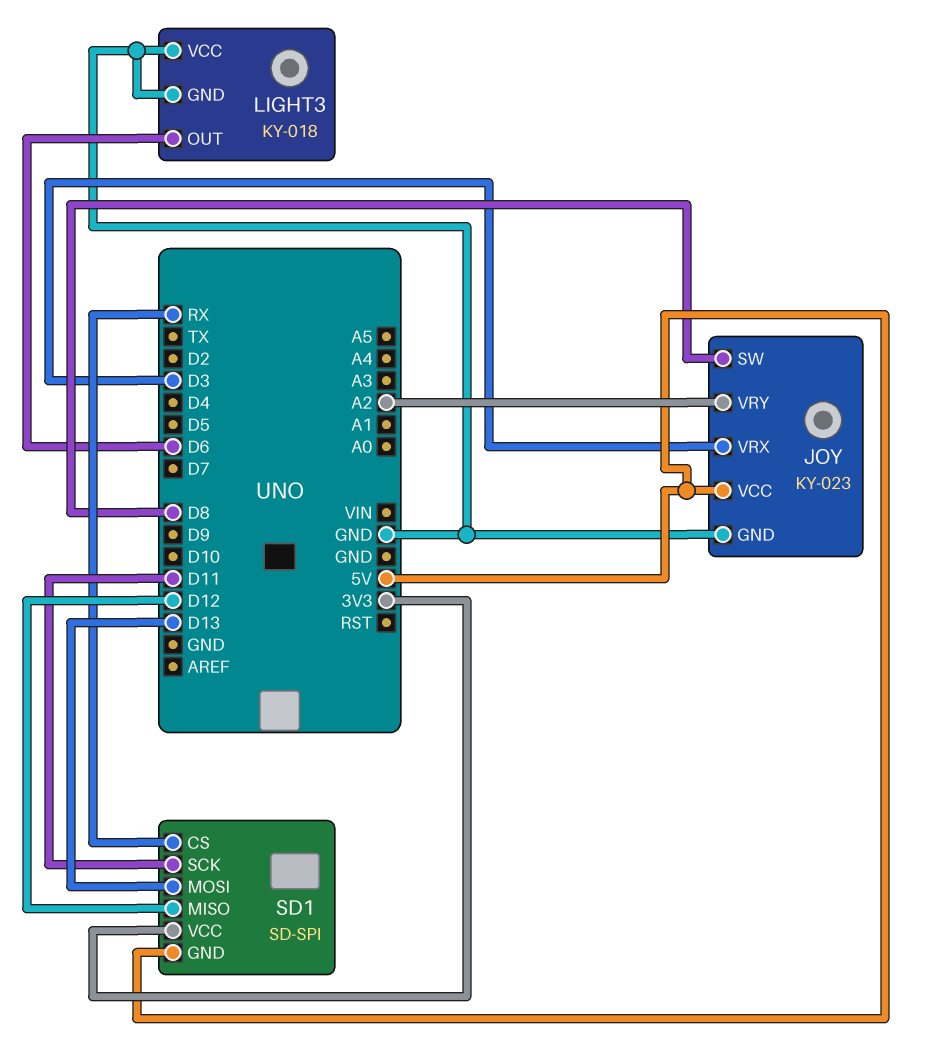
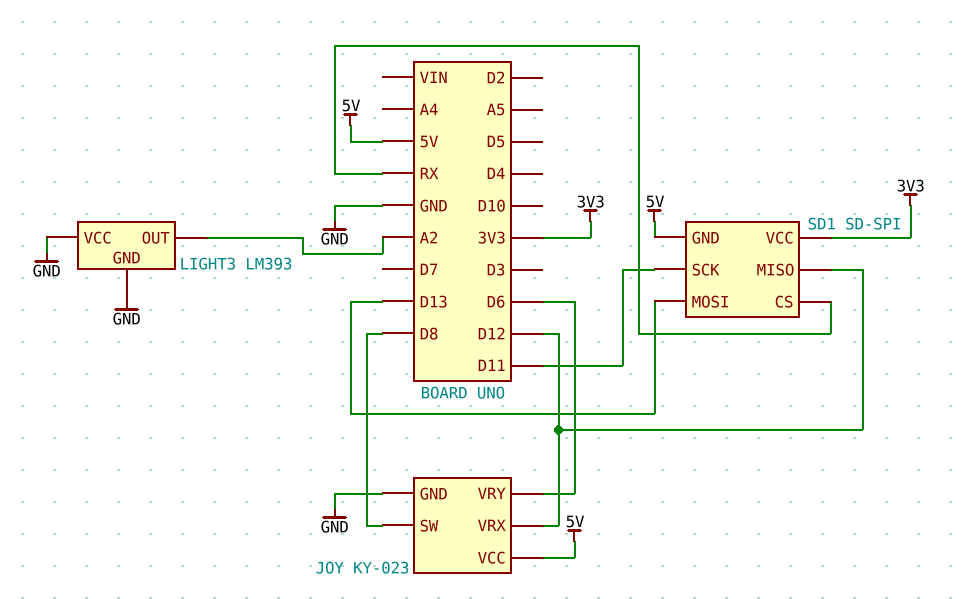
JOY pin VRX: D3 -> D12
JOY pin VRY: A2 -> D6
LIGHT3: KY-018 -> LM393
LIGHT3 pin OUT: D6 -> A2

